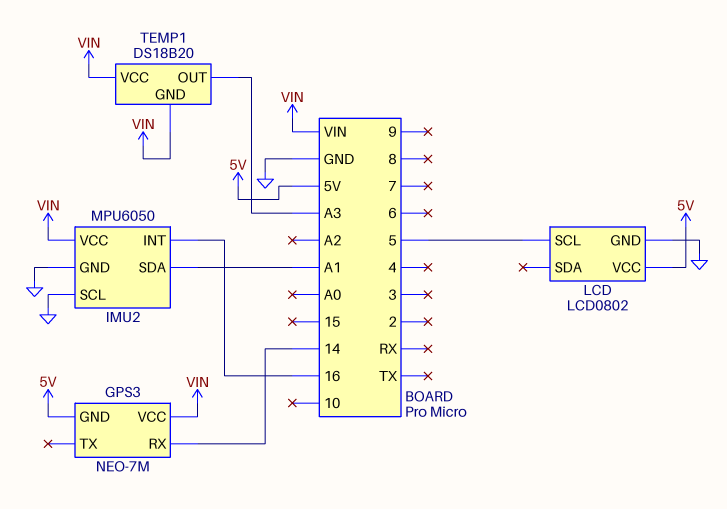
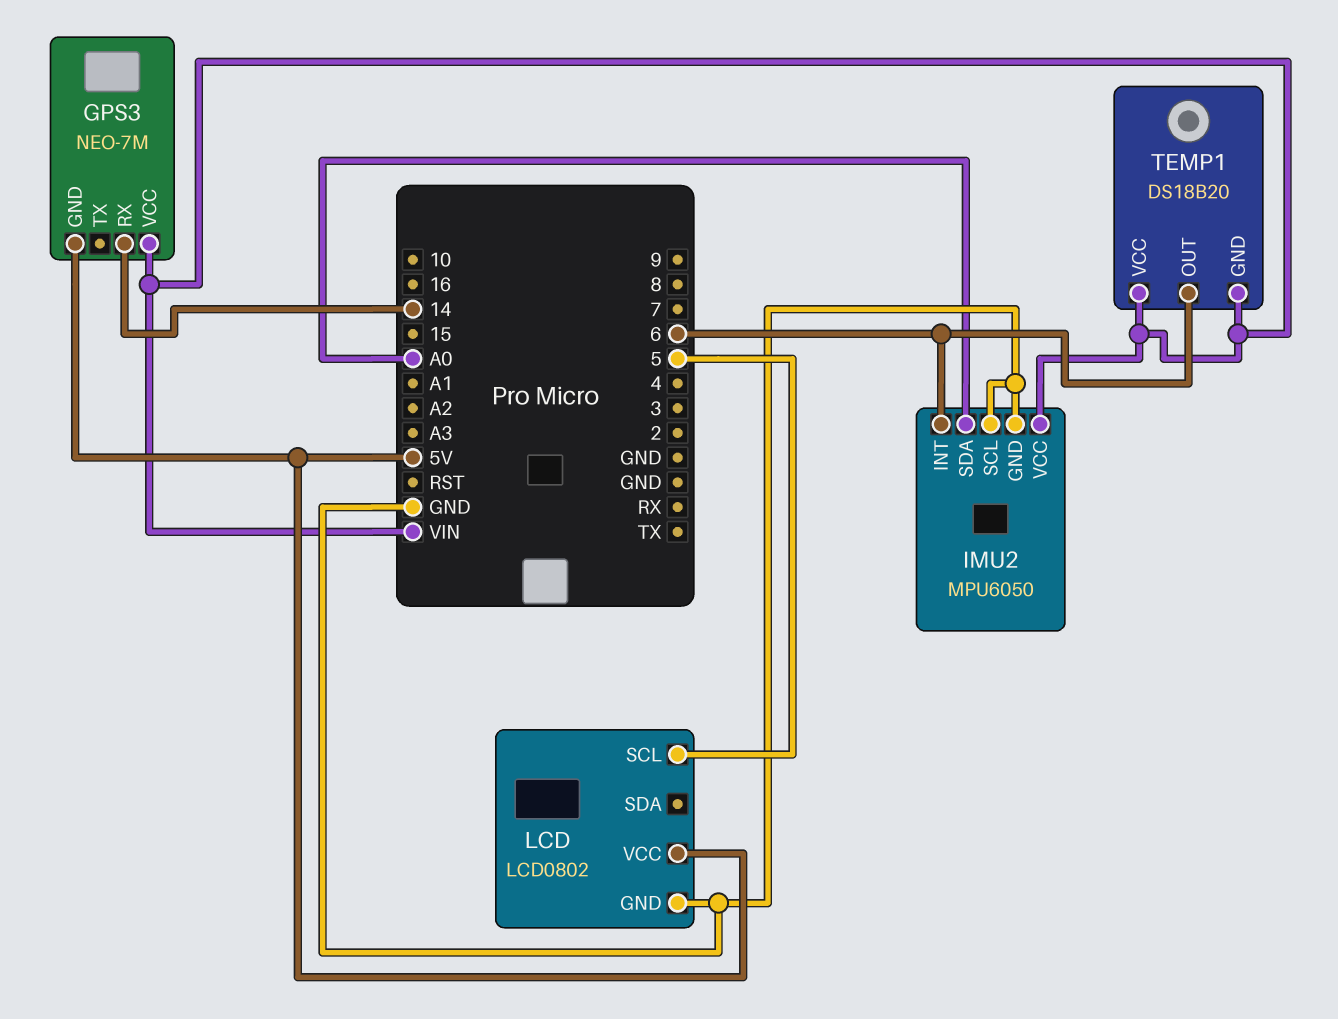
IMU2 pin INT: 16 -> 6
IMU2 pin SDA: A1 -> A0
TEMP1 pin OUT: A3 -> 6

